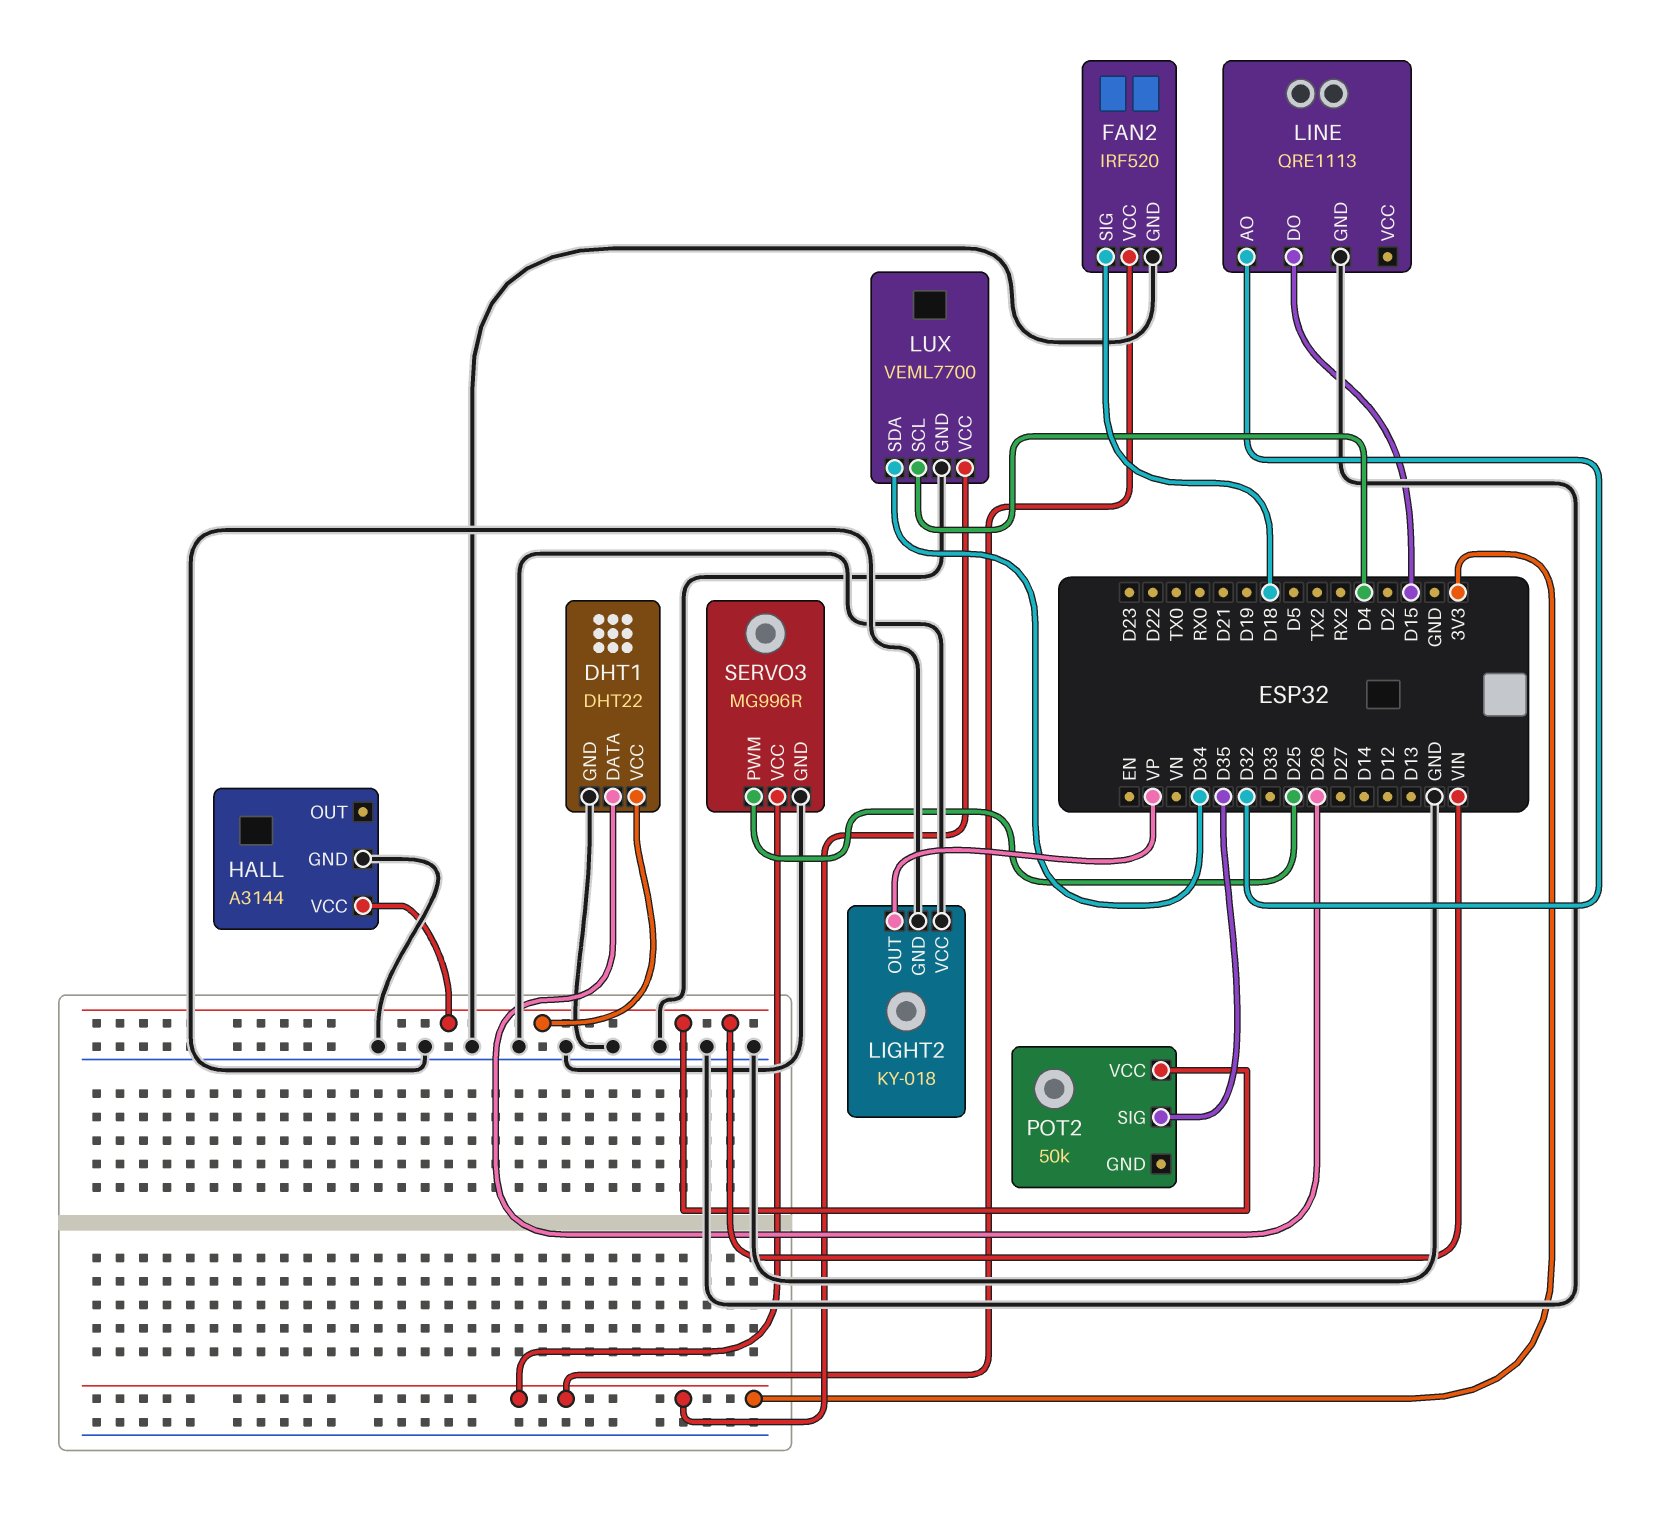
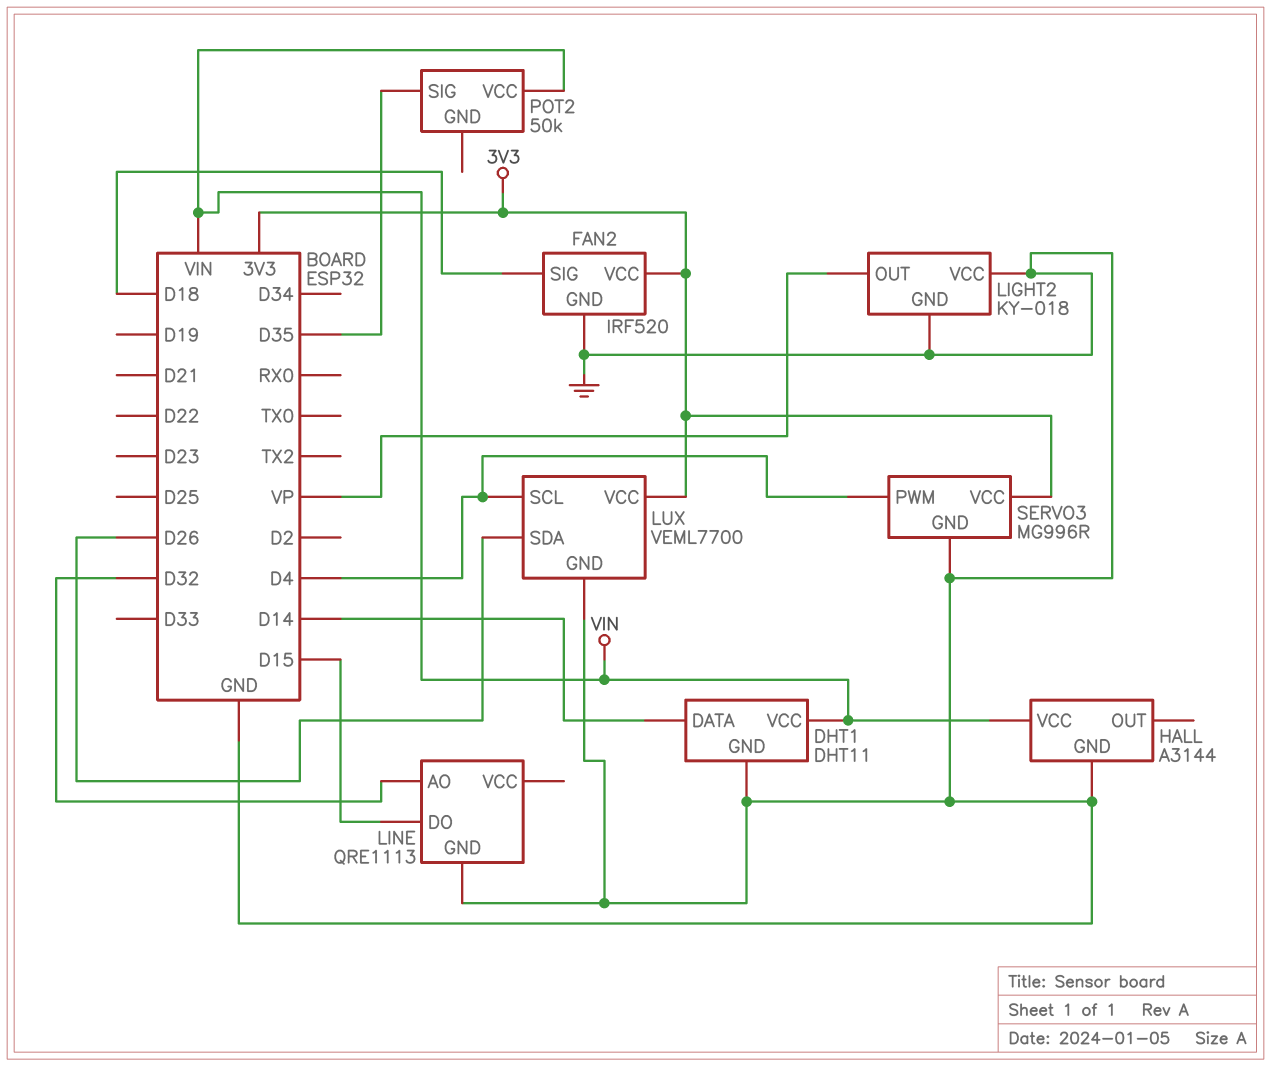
DHT1: DHT22 -> DHT11
DHT1 pin DATA: D26 -> D14
LUX pin SDA: D34 -> D26
SERVO3 pin PWM: D25 -> D4

